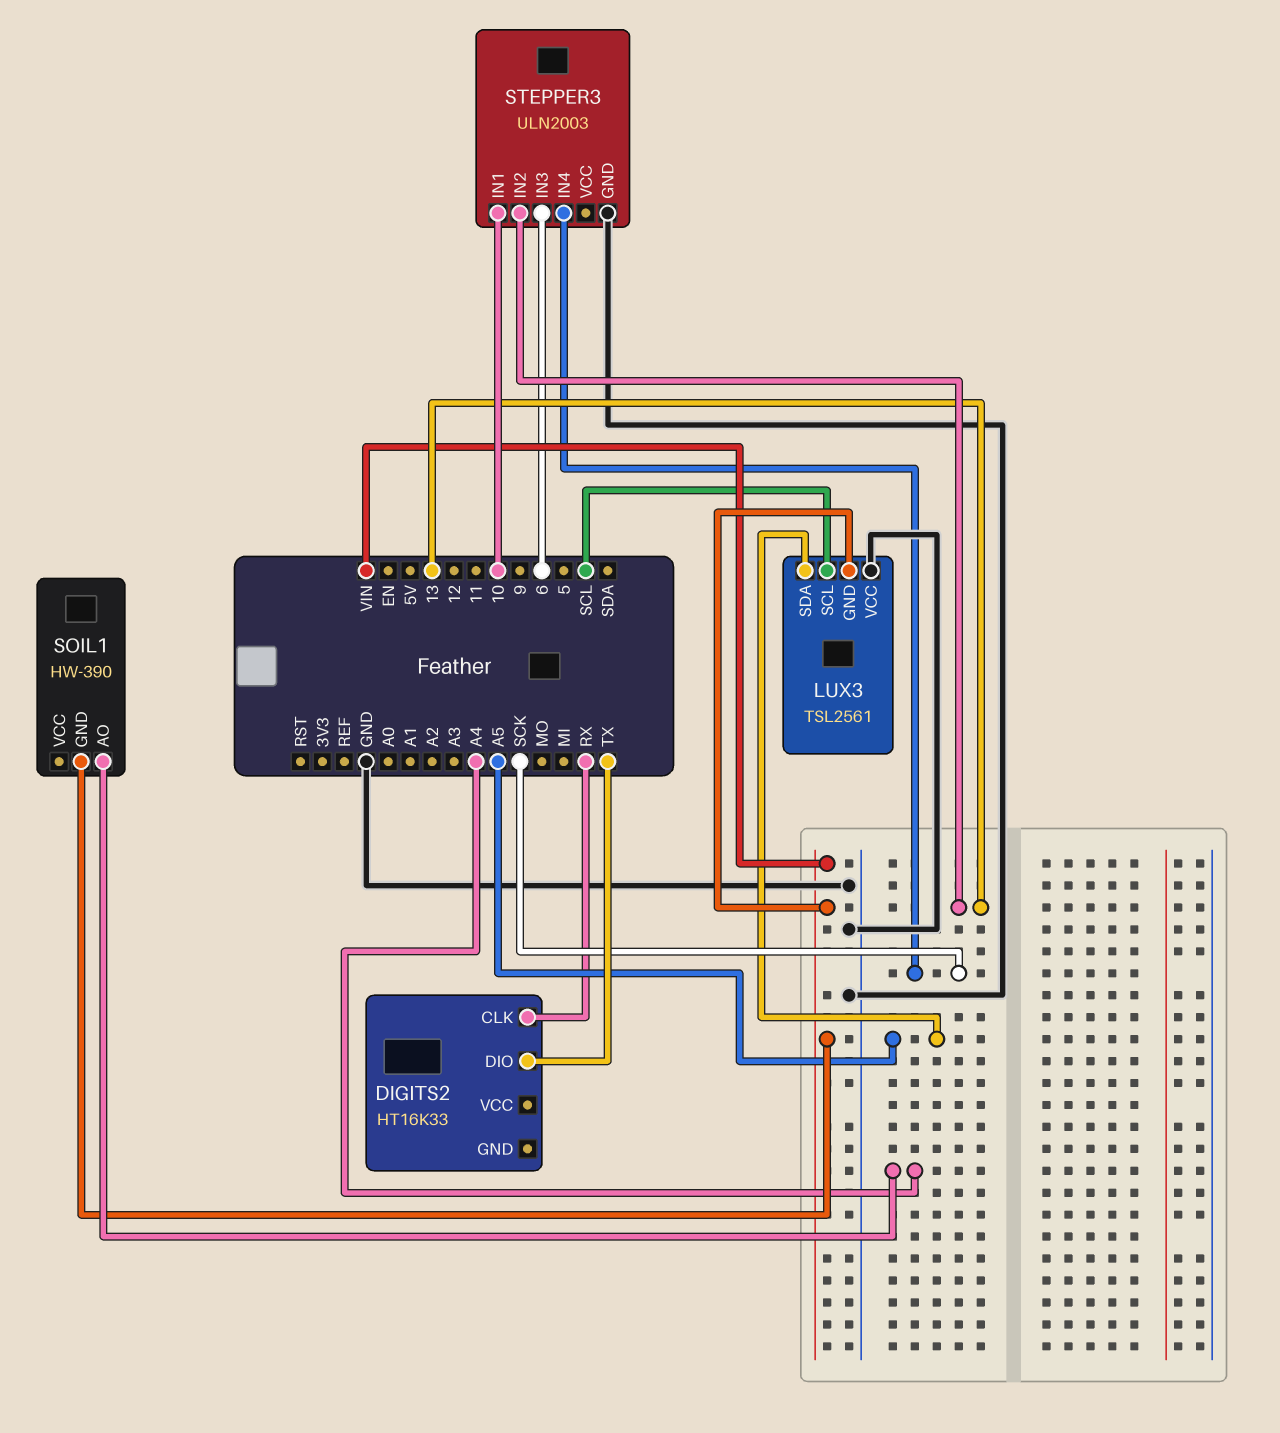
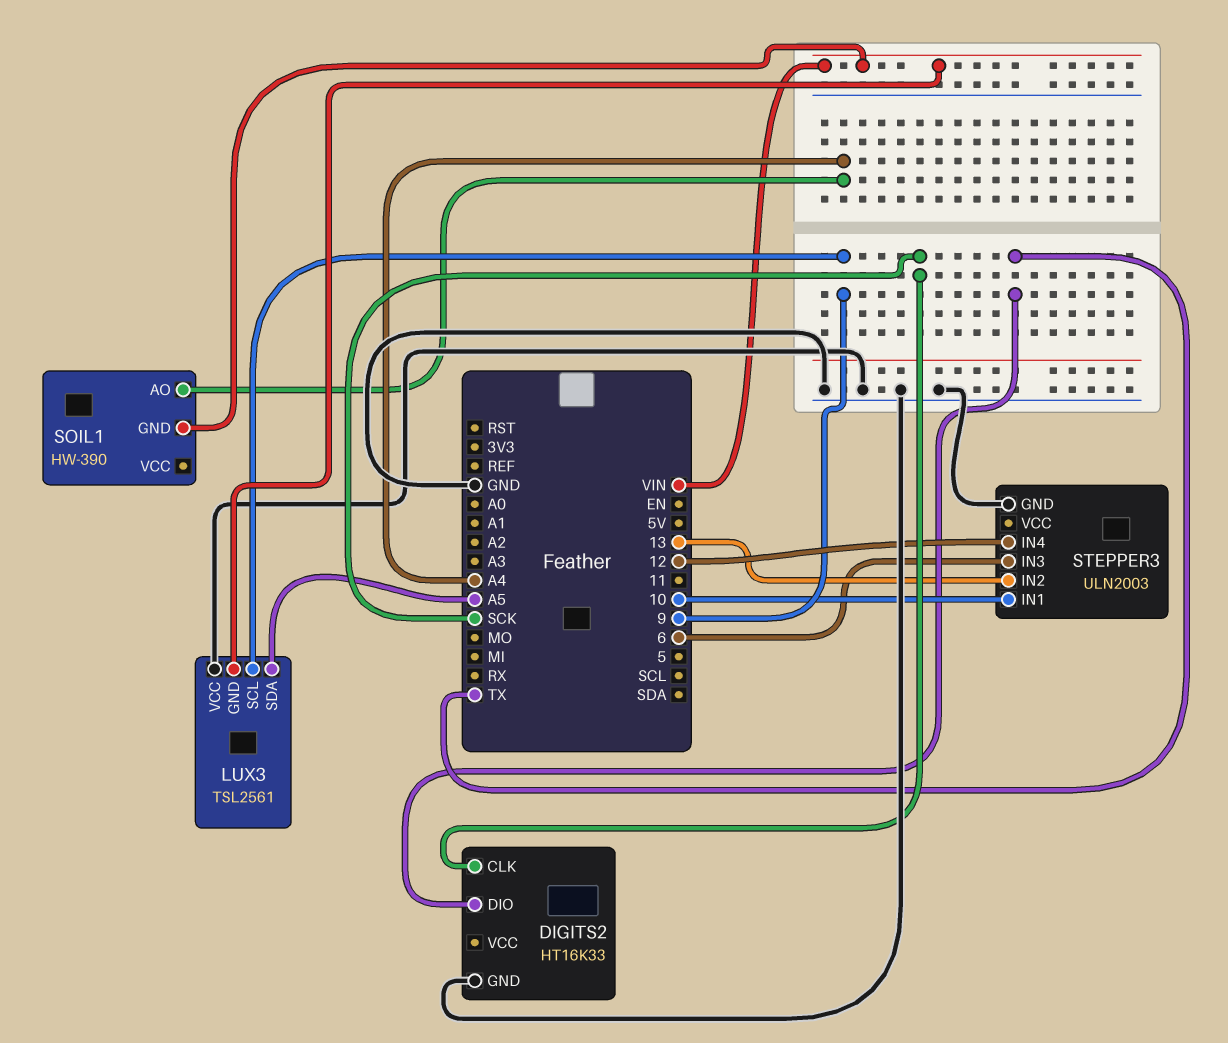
DIGITS2 pin CLK: RX -> SCK
DIGITS2 pin GND: none -> GND
LUX3 pin SCL: SCL -> 9
STEPPER3 pin IN4: SCK -> 12

